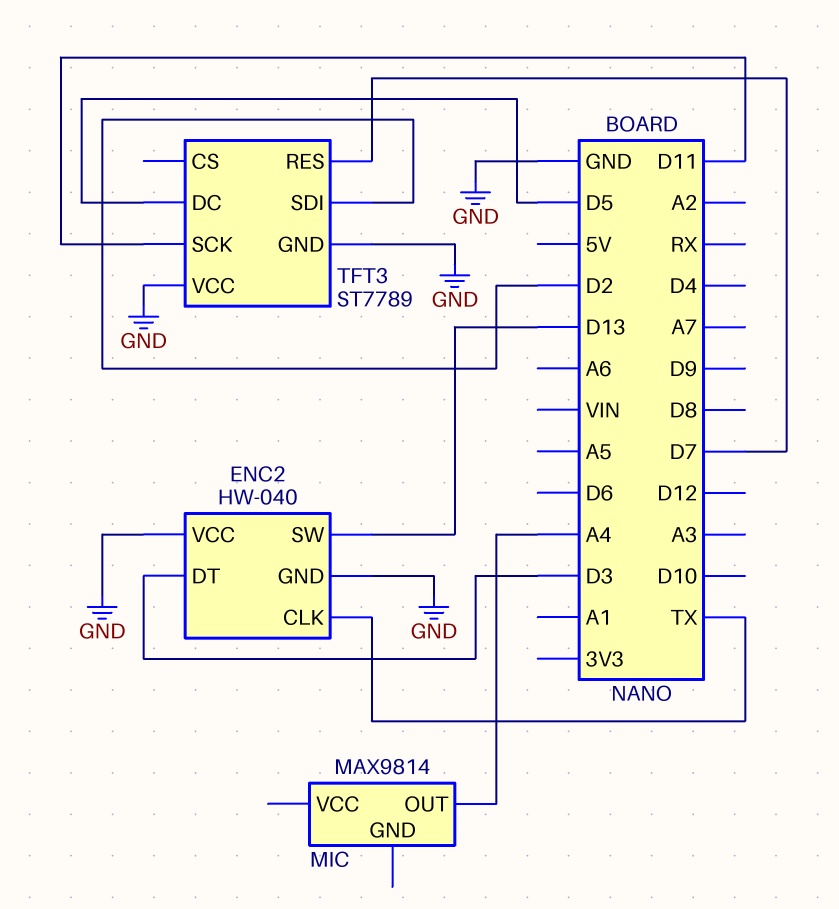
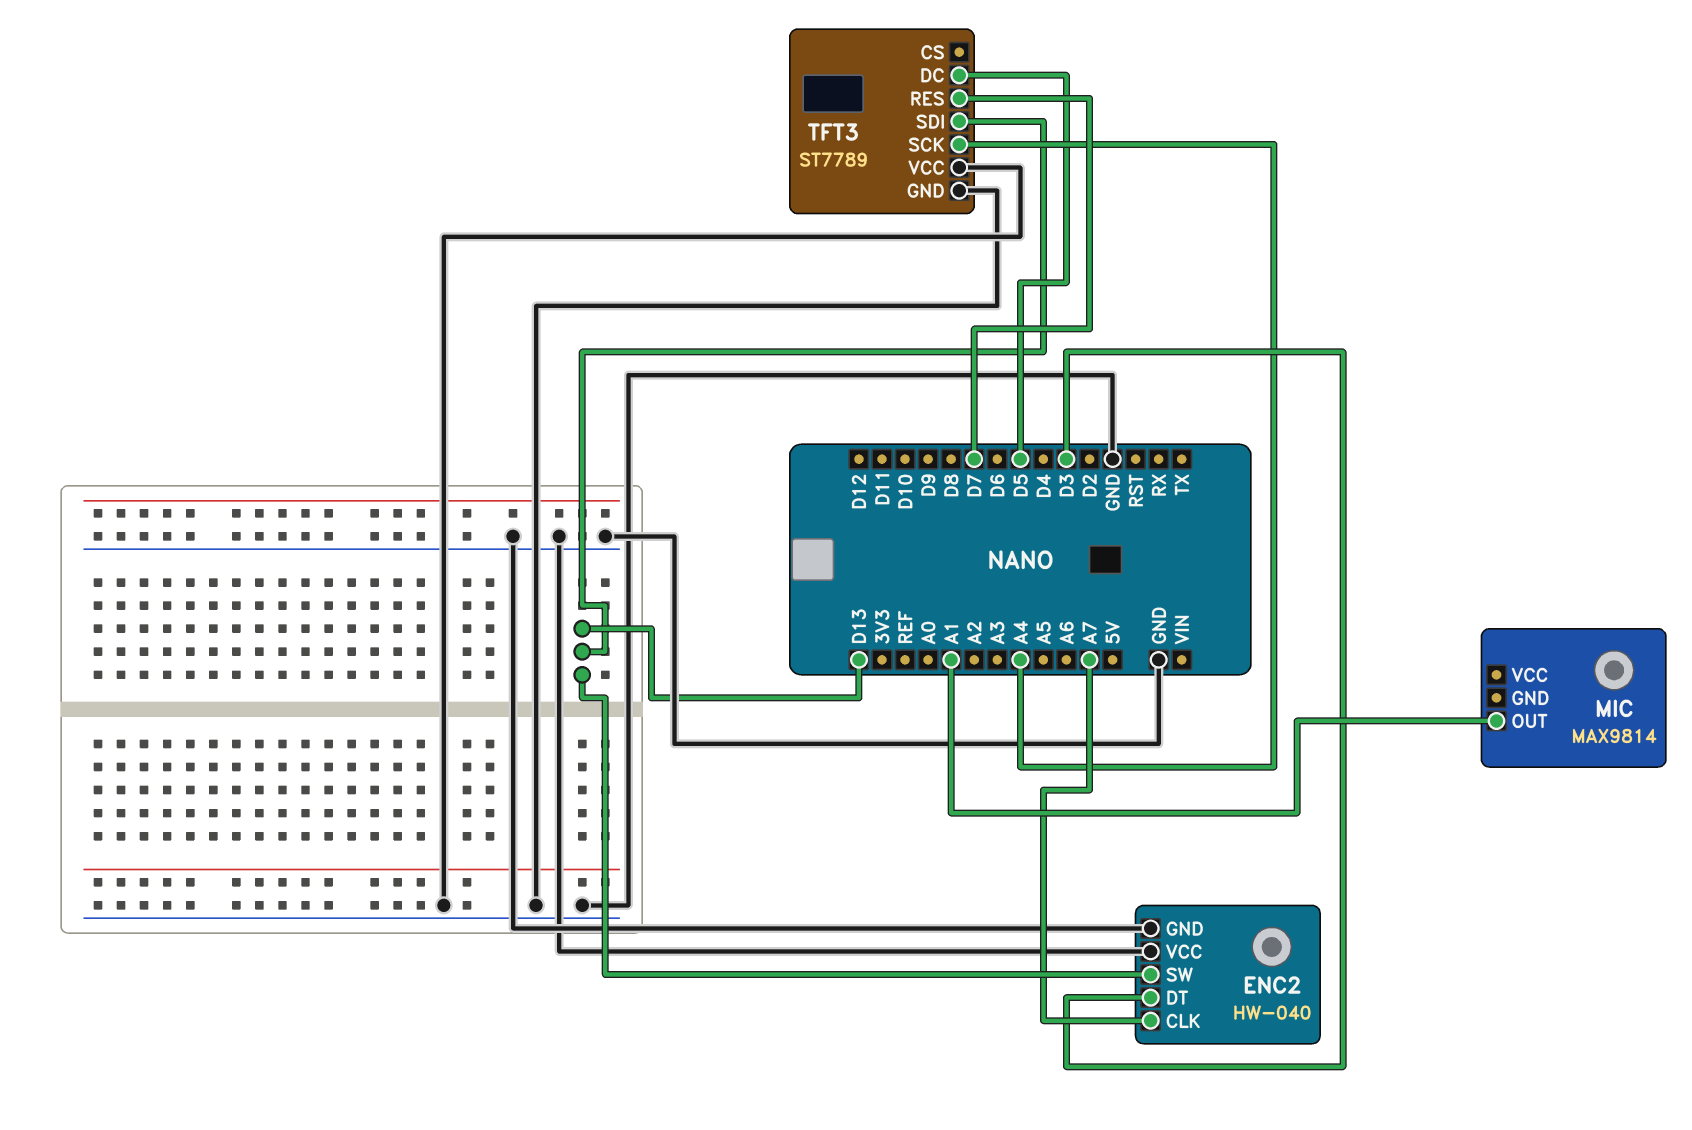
ENC2 pin CLK: TX -> A7
MIC pin OUT: A4 -> A1
TFT3 pin SCK: D11 -> A4
TFT3 pin SDI: D2 -> D13

